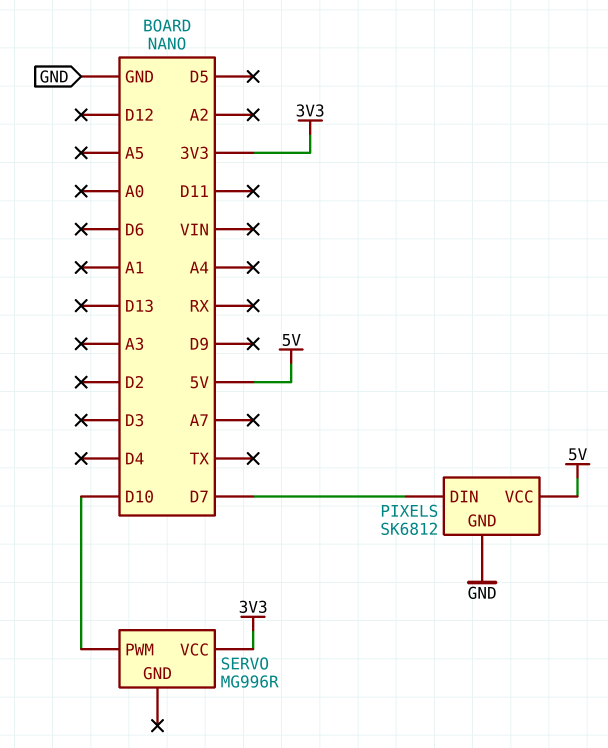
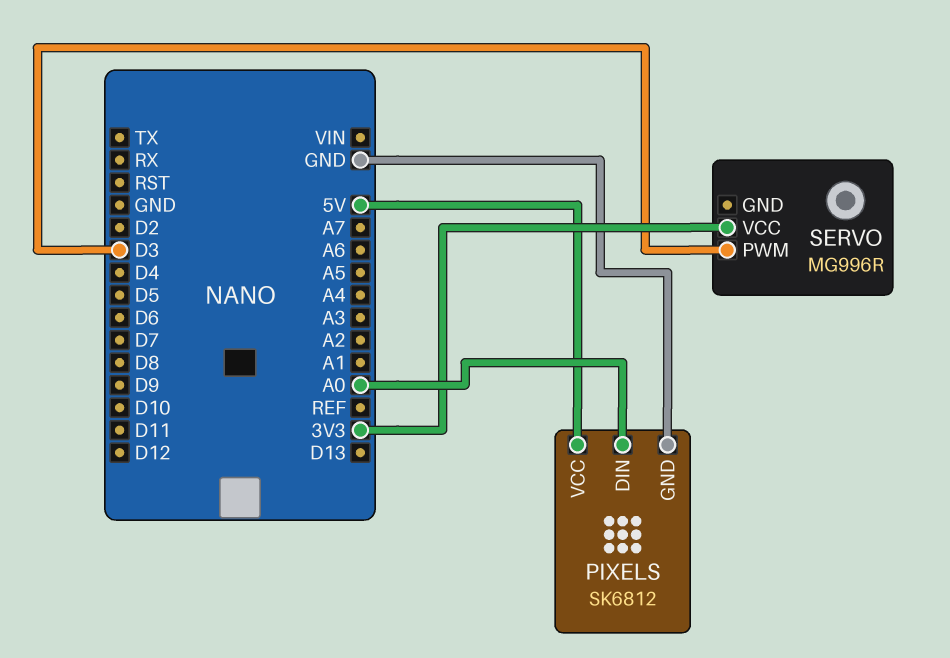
PIXELS pin DIN: D7 -> A0
SERVO pin PWM: D10 -> D3

